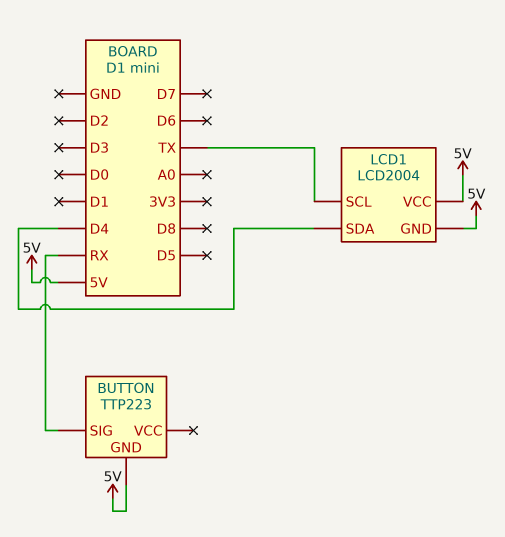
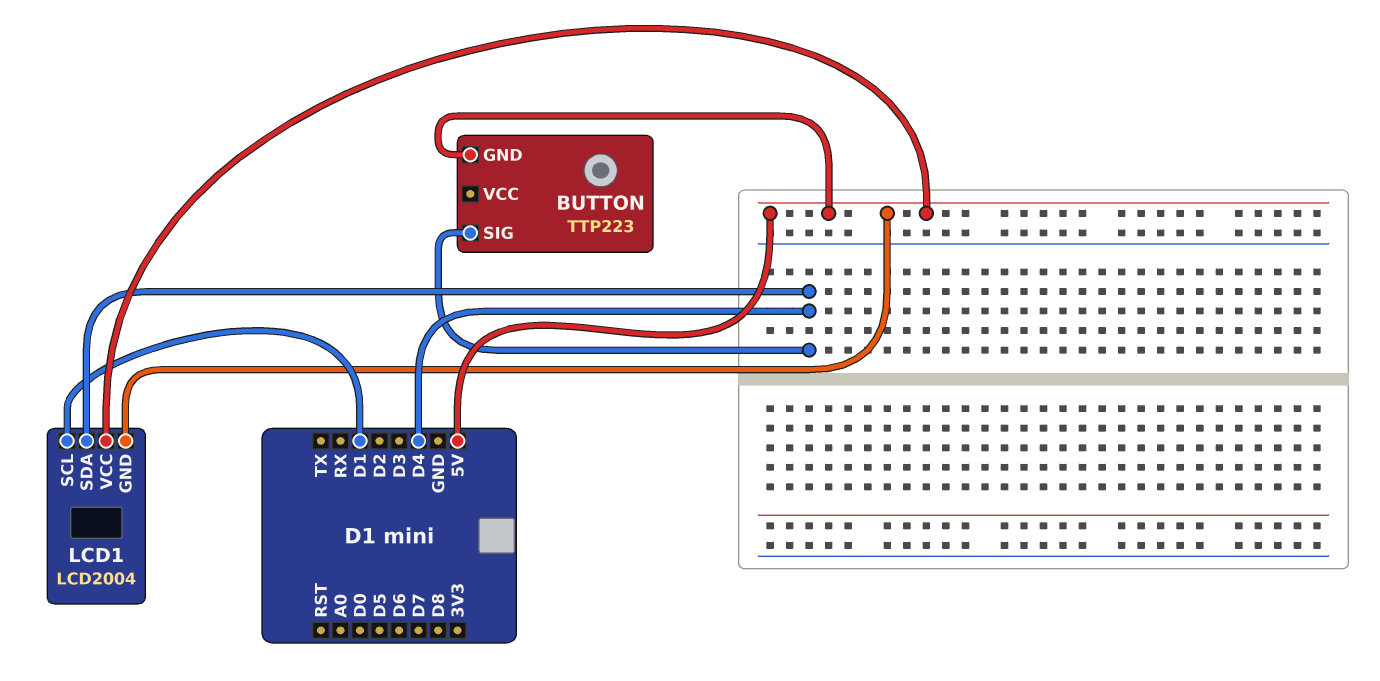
BUTTON pin SIG: RX -> D4
LCD1 pin SCL: TX -> D1

